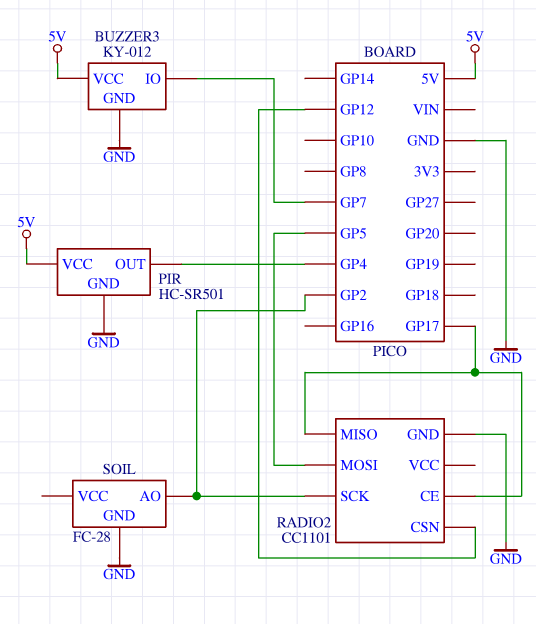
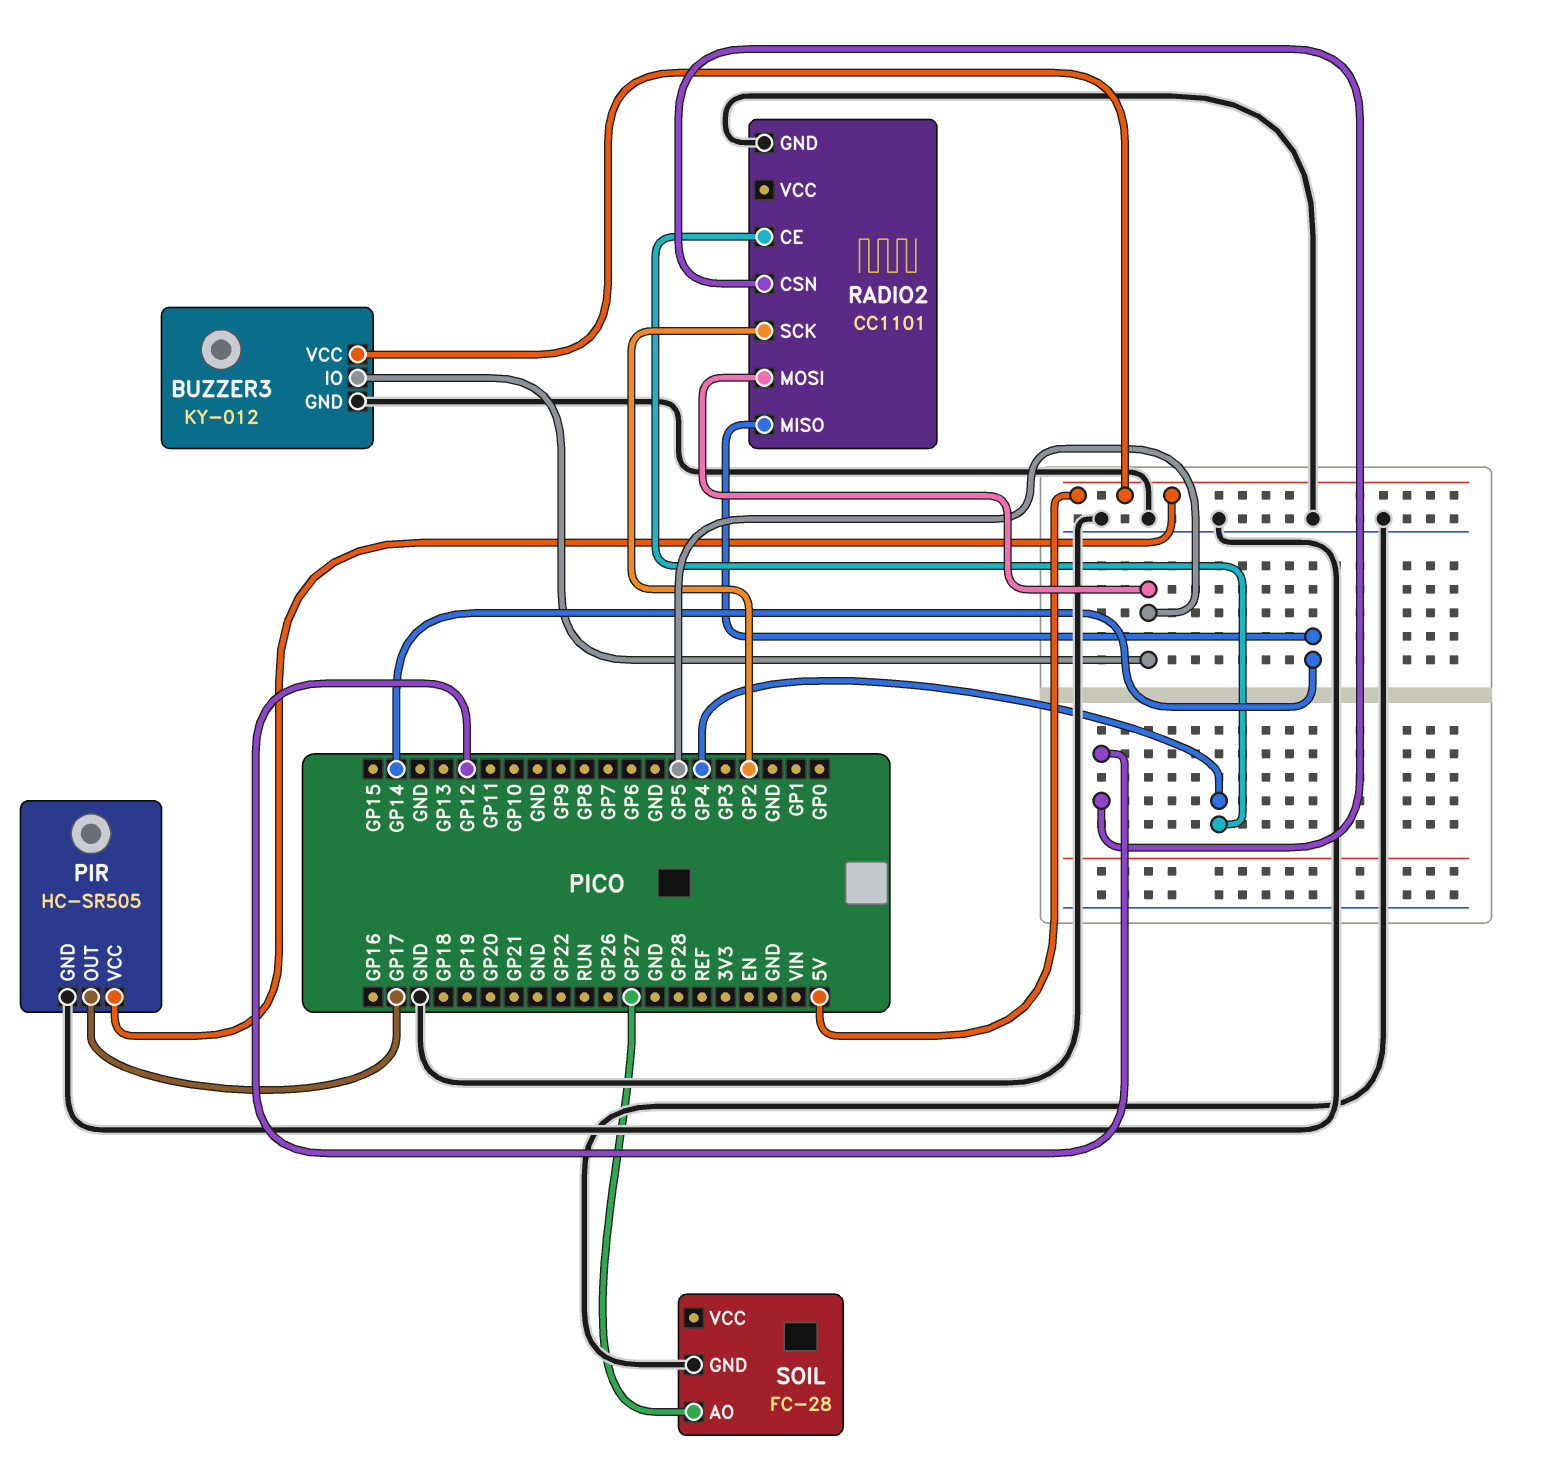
BUZZER3 pin IO: GP7 -> GP5
PIR: HC-SR501 -> HC-SR505
PIR pin OUT: GP4 -> GP17
RADIO2 pin CE: GP17 -> GP4
RADIO2 pin MISO: GP17 -> GP14
SOIL pin AO: GP2 -> GP27

